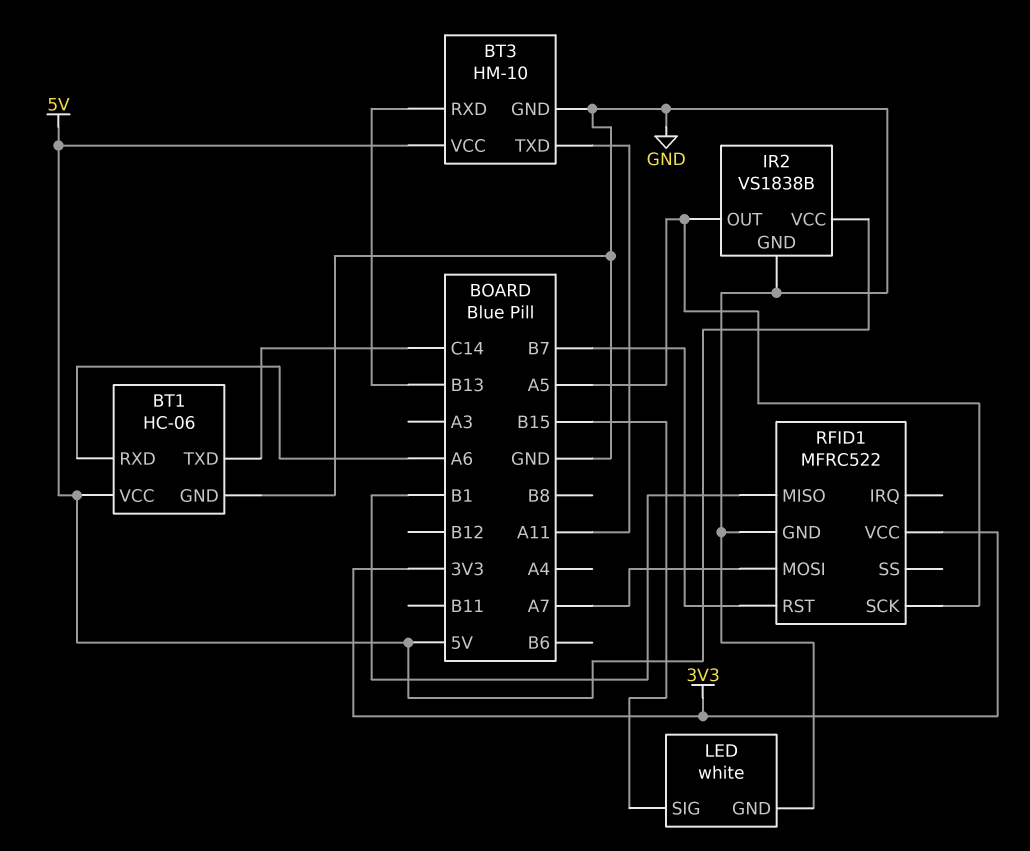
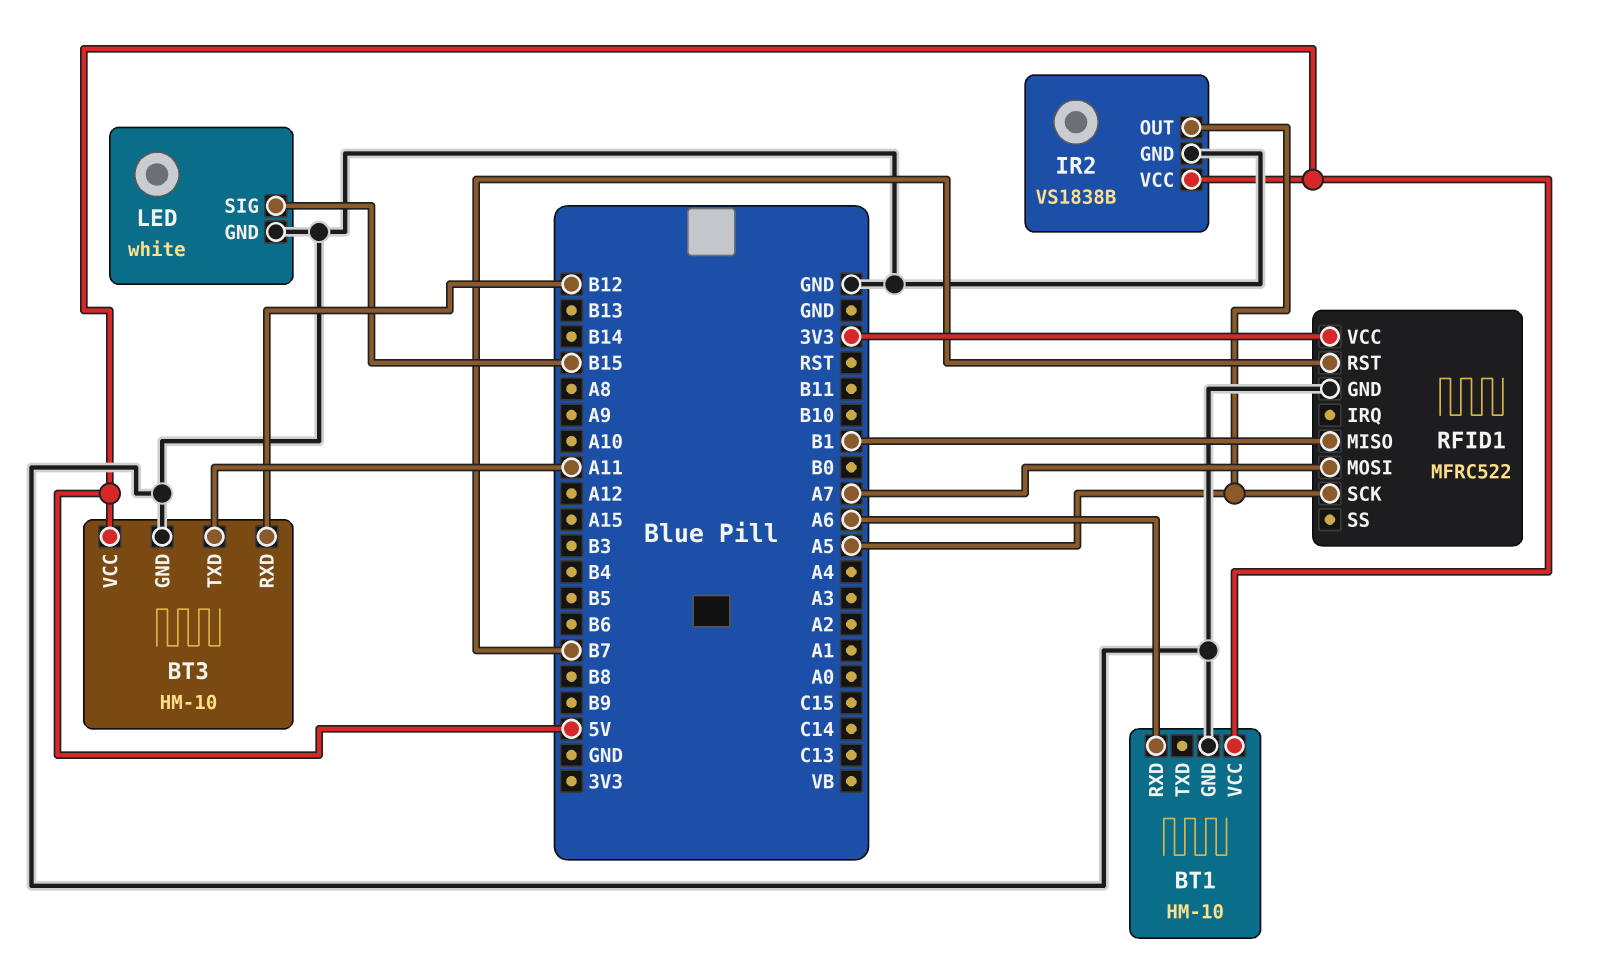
BT1: HC-06 -> HM-10
BT1 pin TXD: C14 -> none
BT3 pin RXD: B13 -> B12

